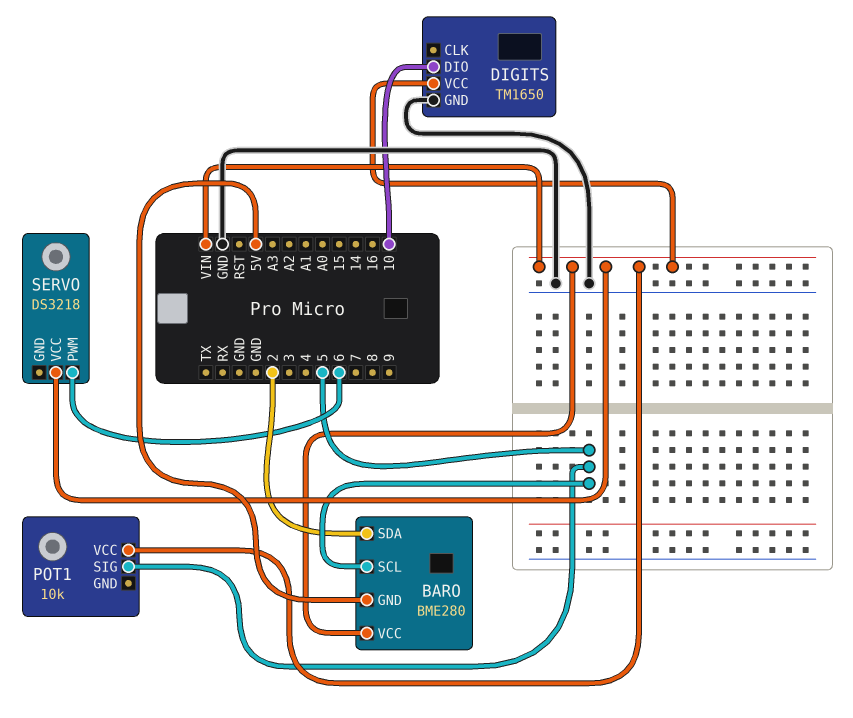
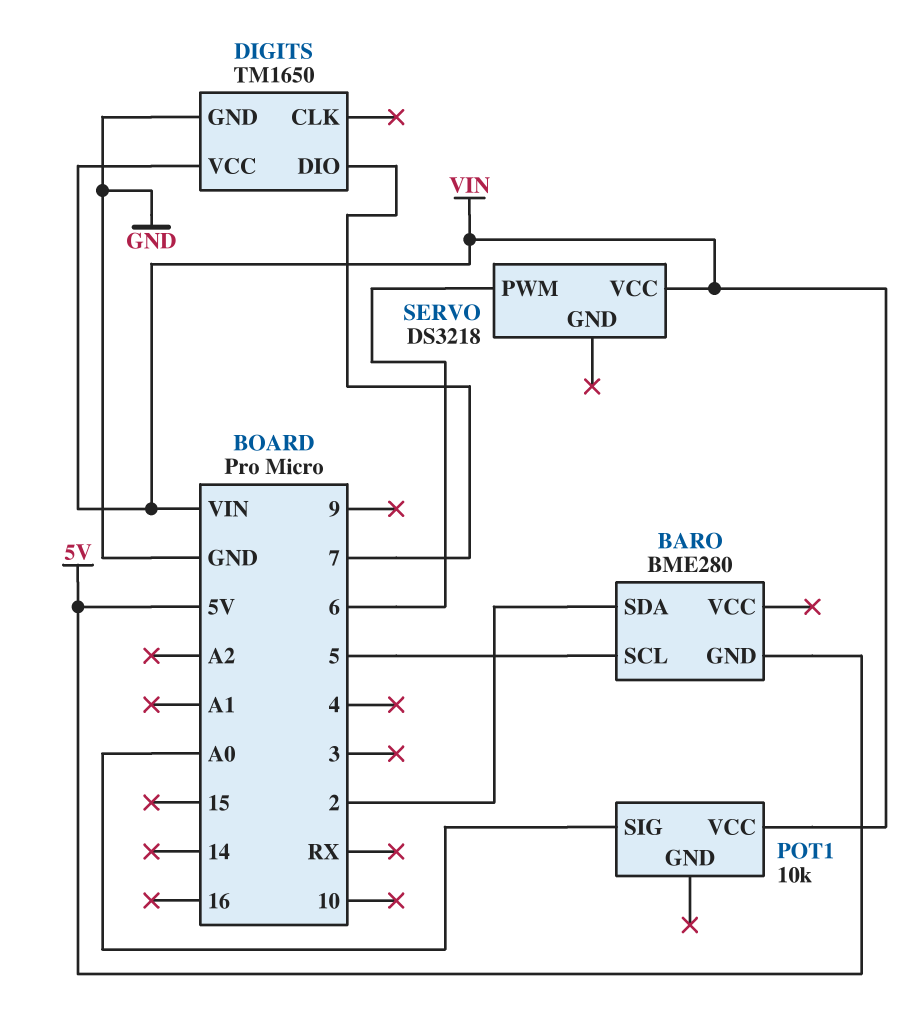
BARO pin VCC: VIN -> none
DIGITS pin DIO: 10 -> 7
POT1 pin SIG: 5 -> A0

